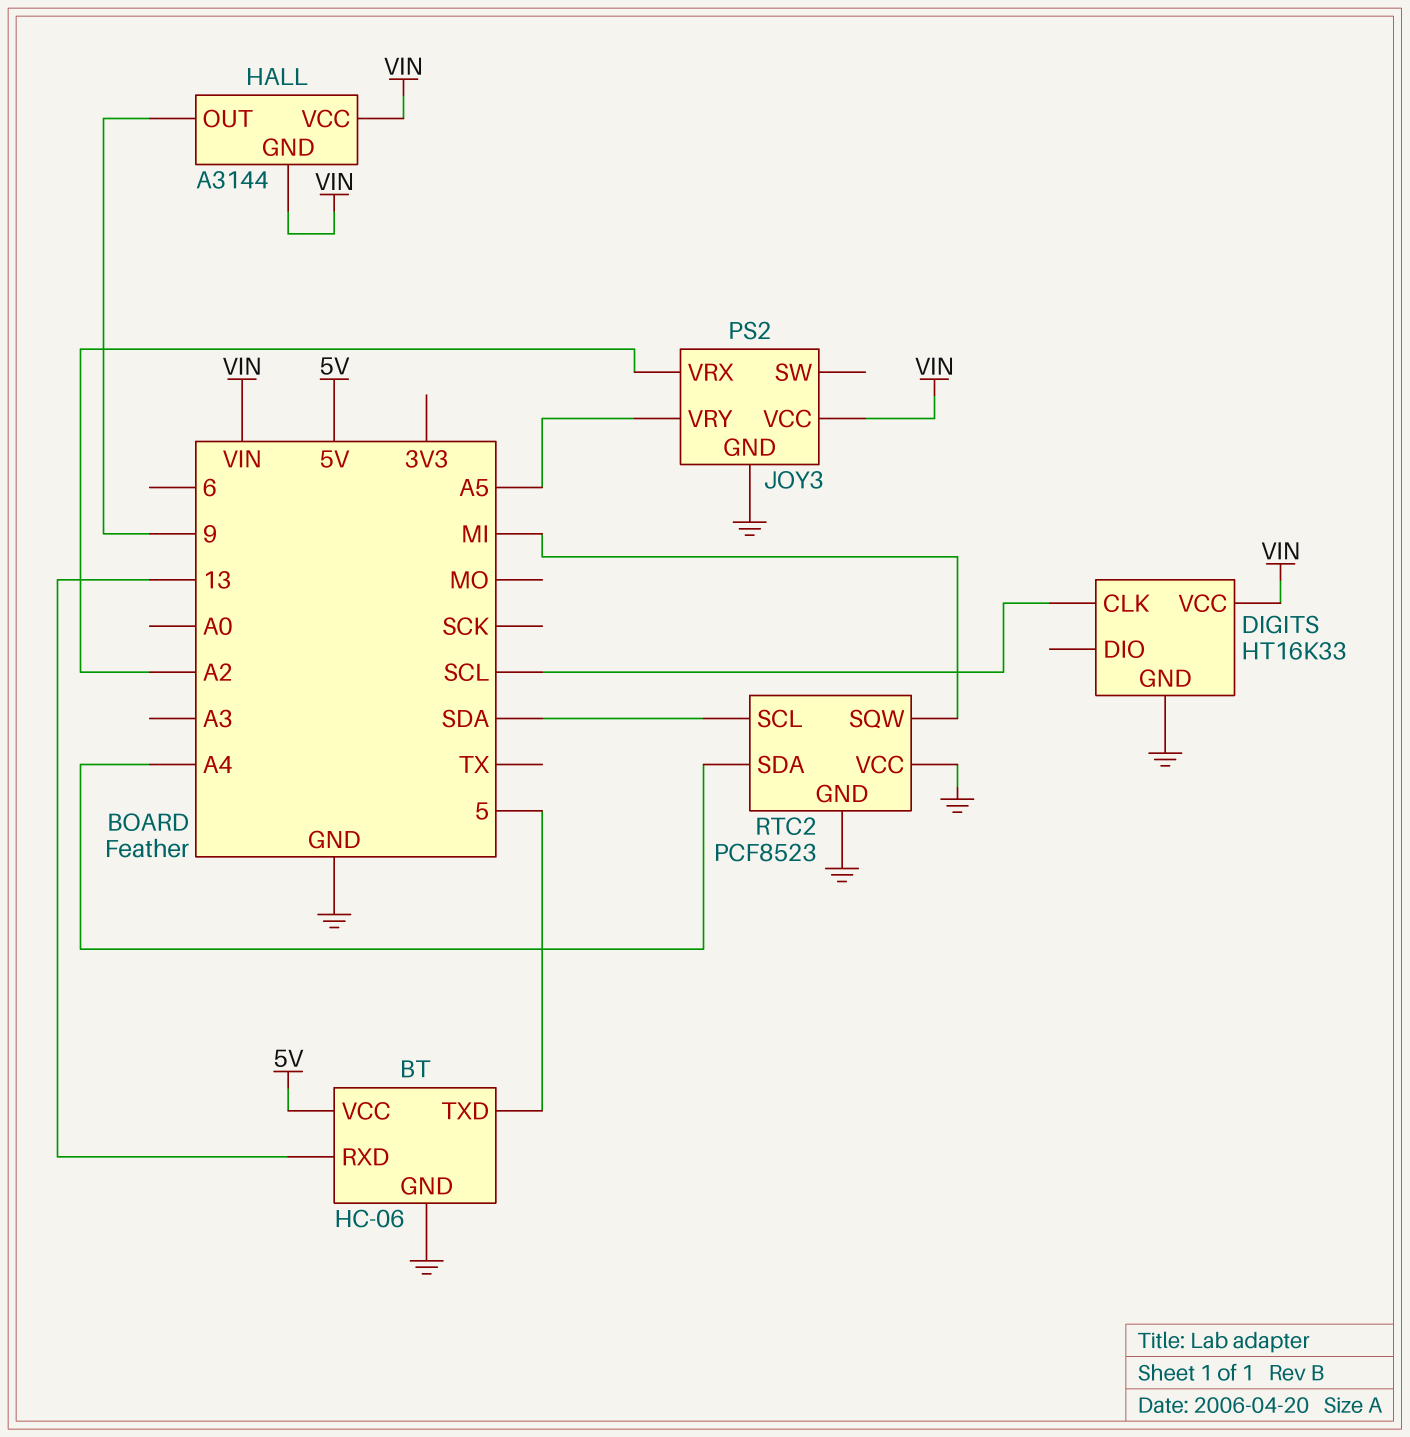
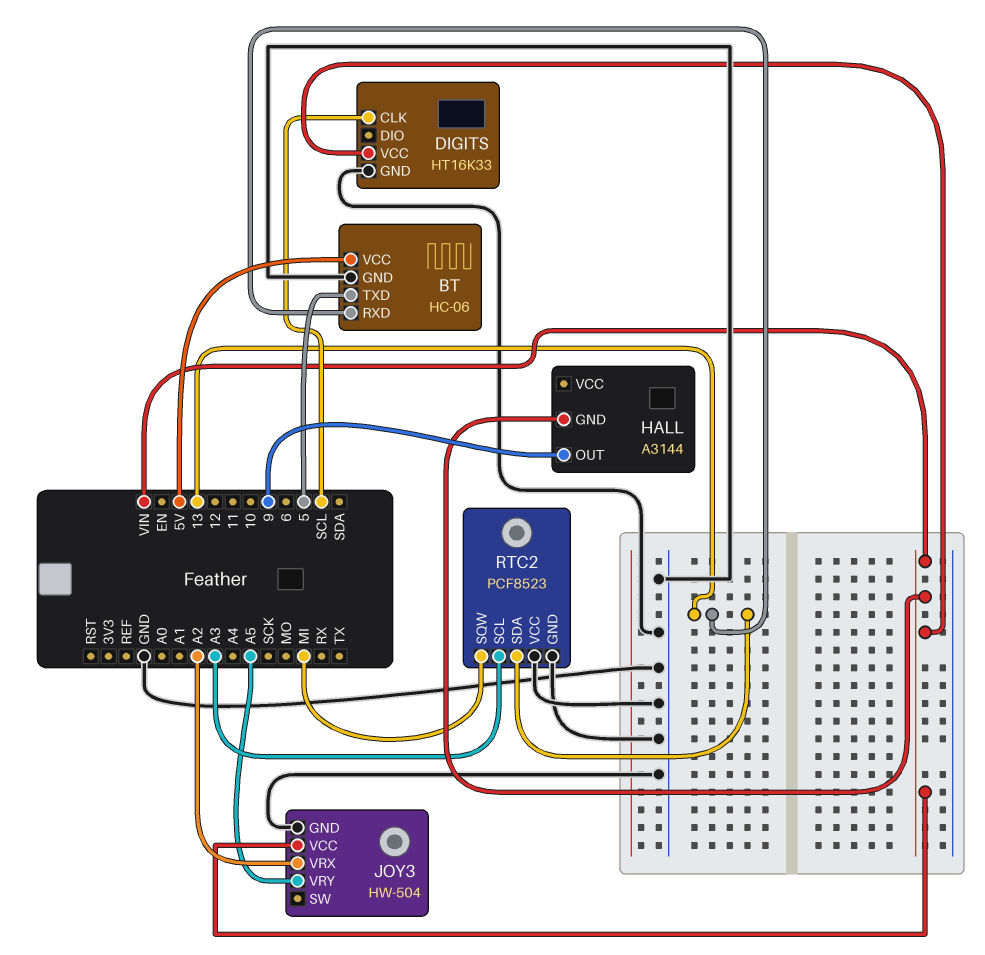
HALL pin VCC: VIN -> none
JOY3: PS2 -> HW-504
RTC2 pin SCL: SDA -> A3
RTC2 pin SDA: A4 -> 13

